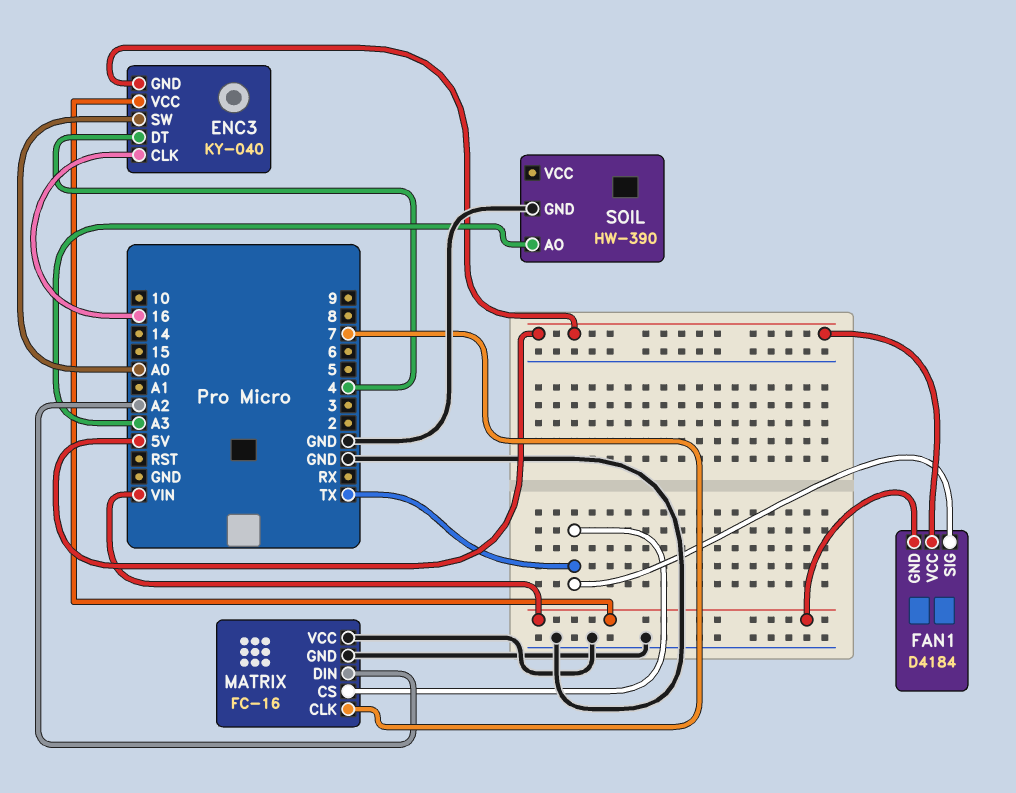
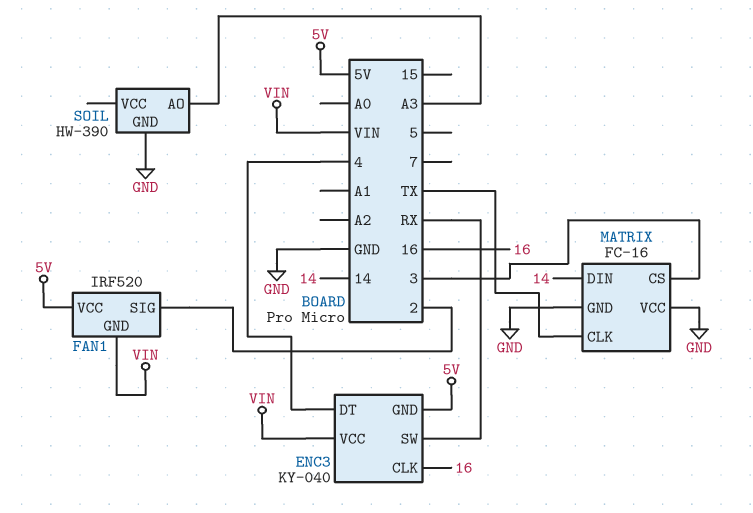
ENC3 pin SW: A0 -> RX
FAN1: D4184 -> IRF520
FAN1 pin SIG: TX -> 2
MATRIX pin CLK: 7 -> TX
MATRIX pin CS: TX -> 3
MATRIX pin DIN: A2 -> 14

